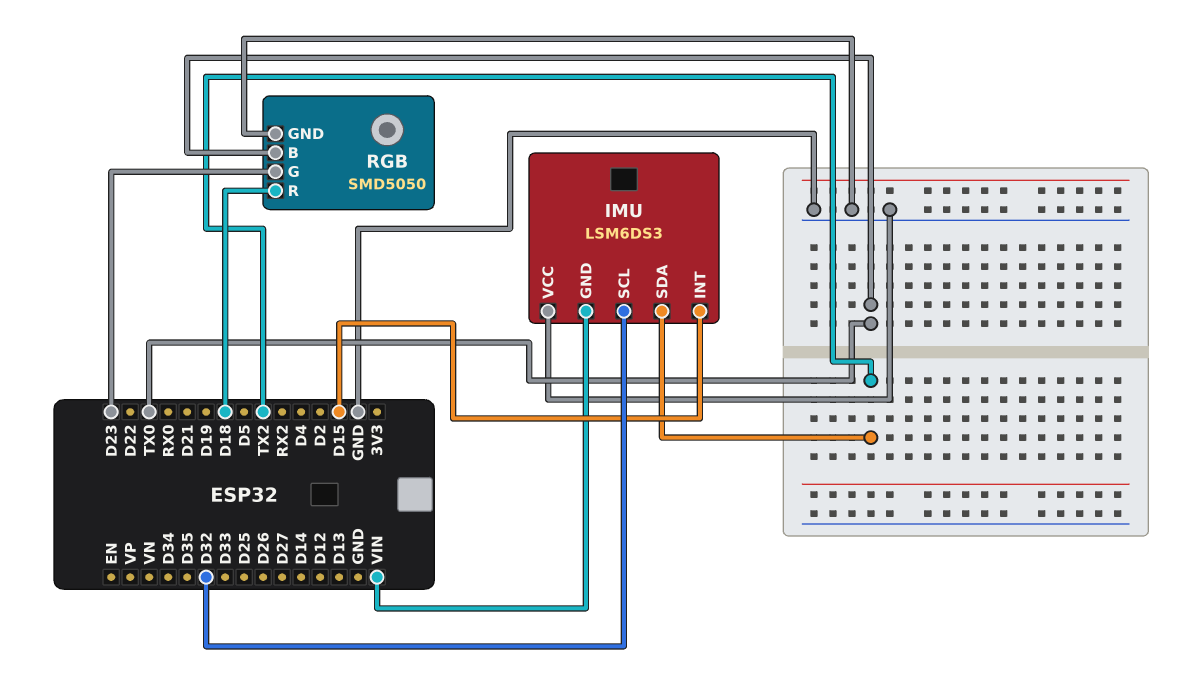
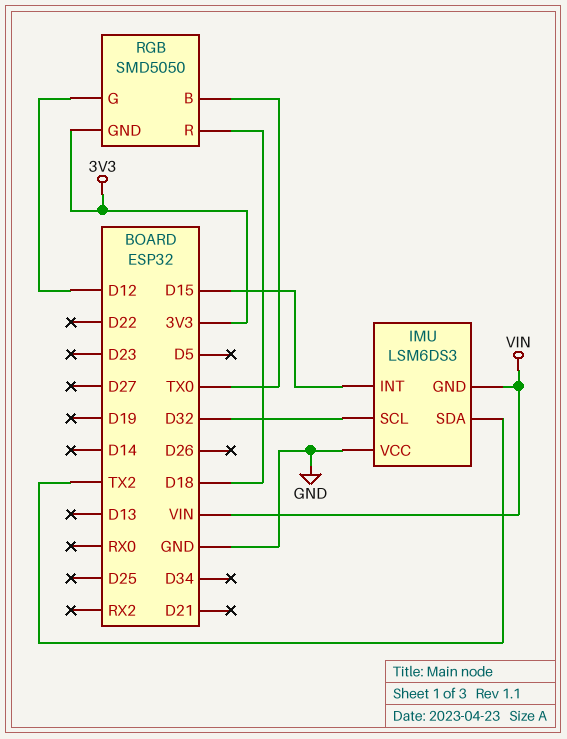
RGB pin G: D23 -> D12
RGB pin GND: GND -> 3V3

